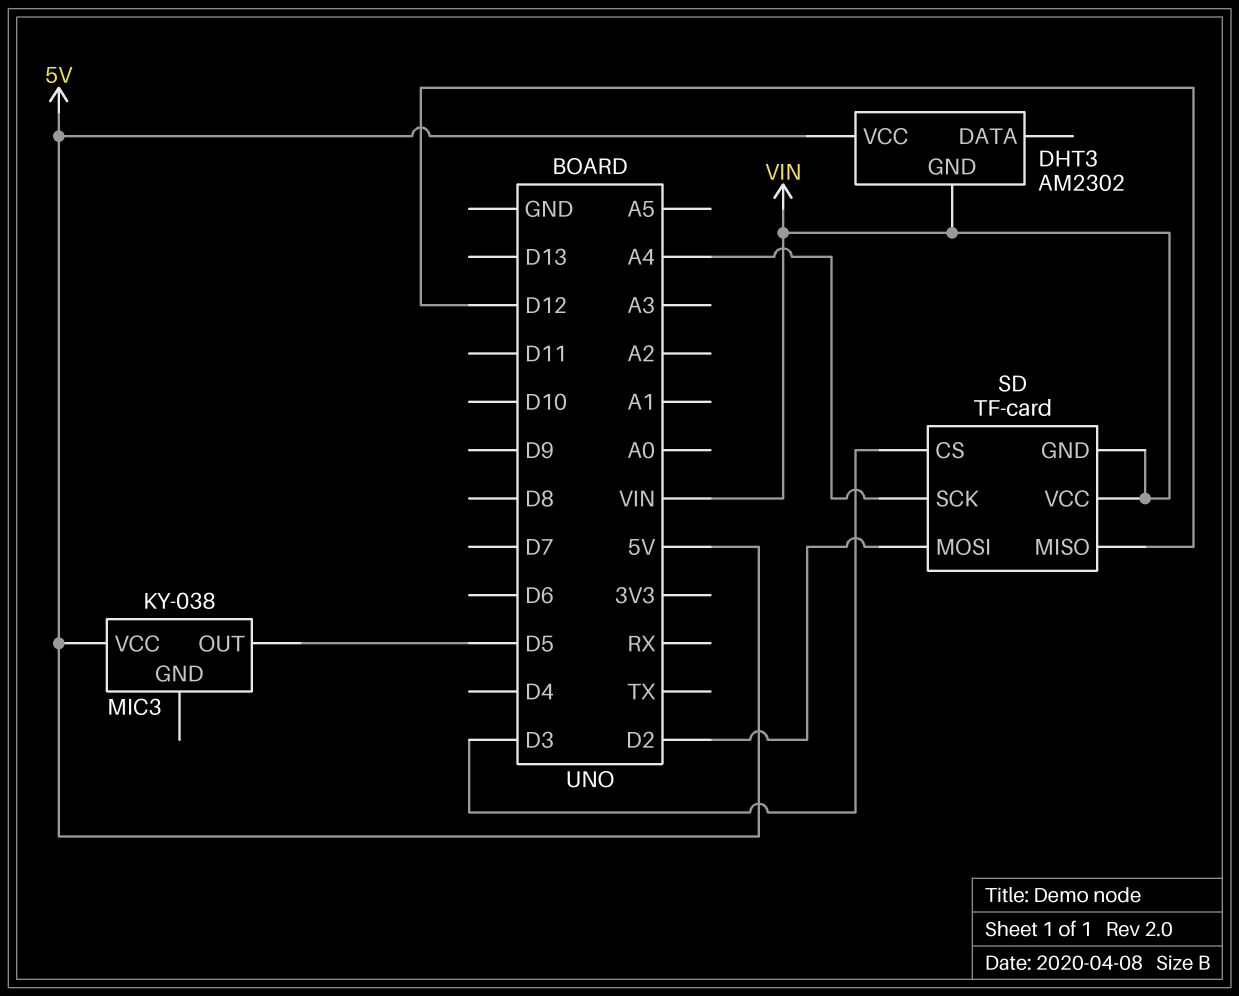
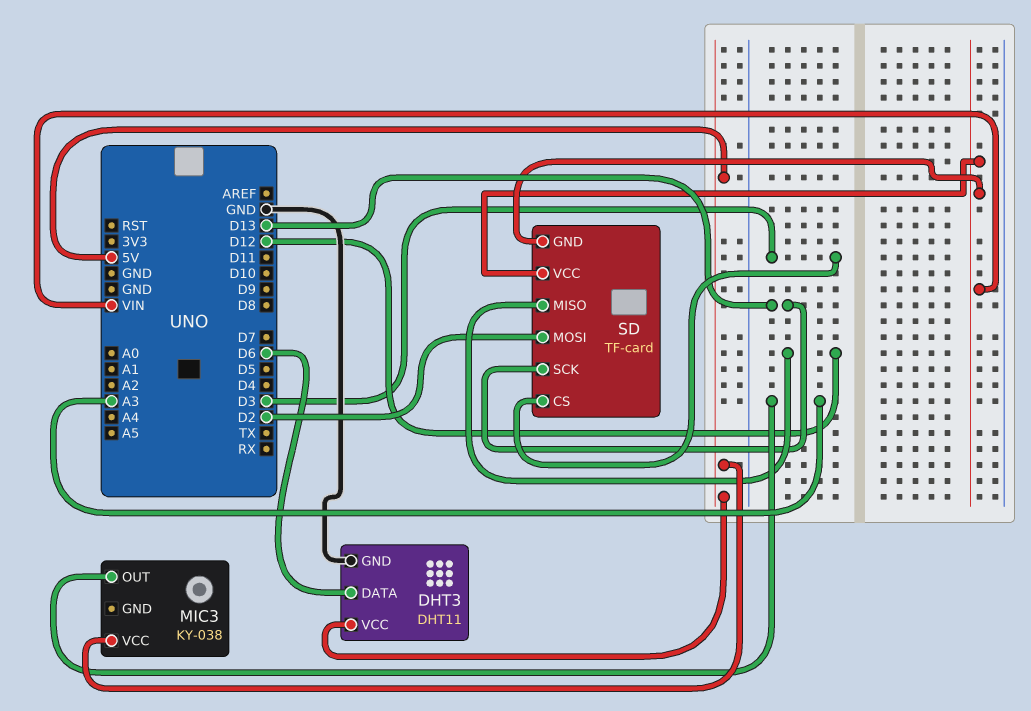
DHT3: AM2302 -> DHT11
DHT3 pin DATA: none -> D6
DHT3 pin GND: VIN -> GND
MIC3 pin OUT: D5 -> A3
SD pin SCK: A4 -> D13

